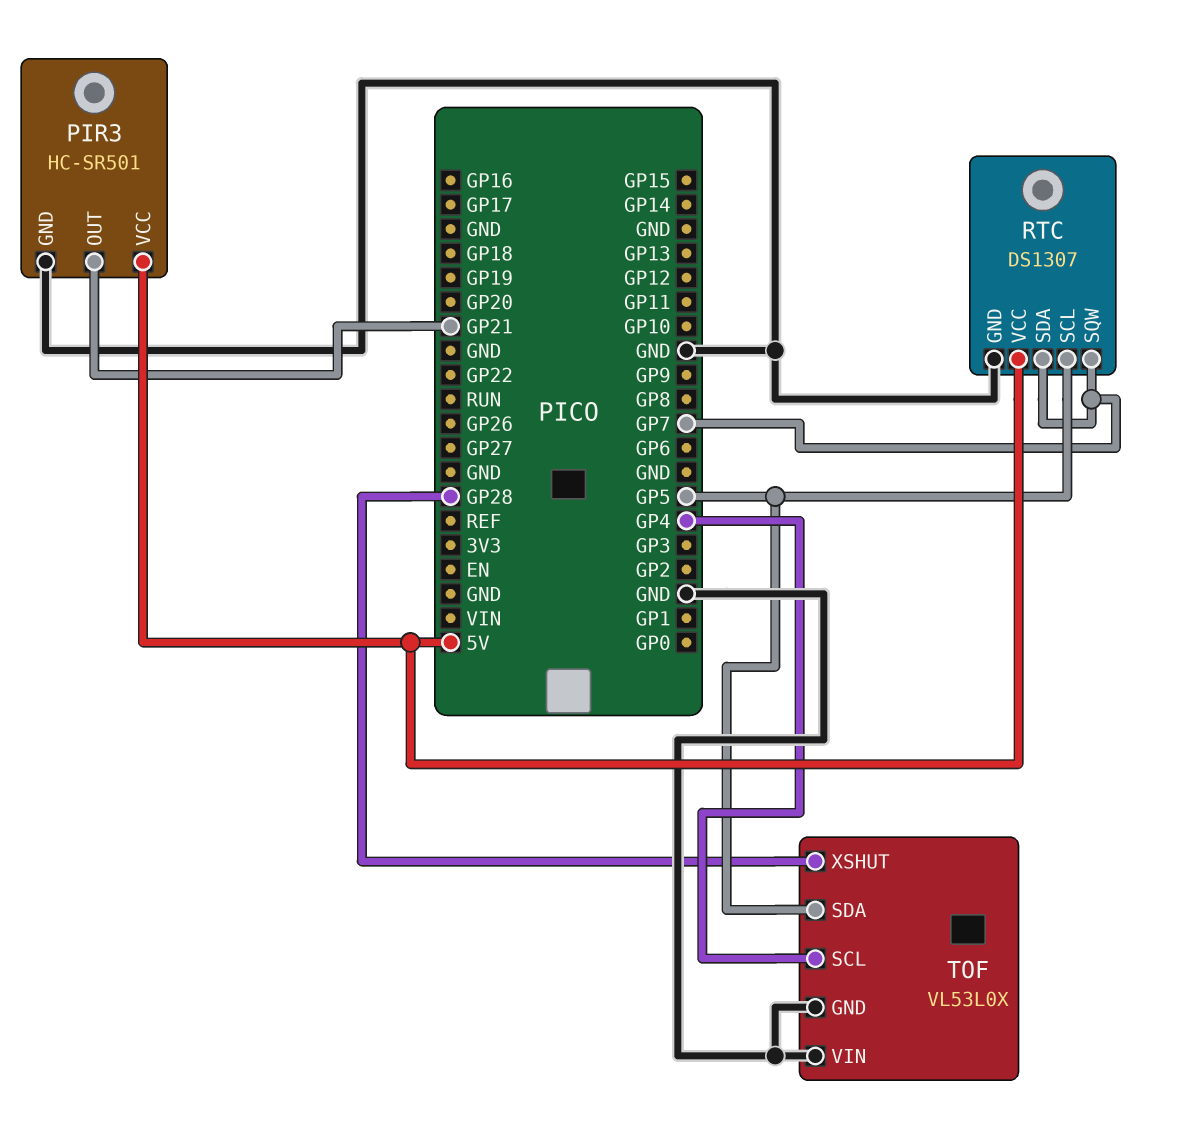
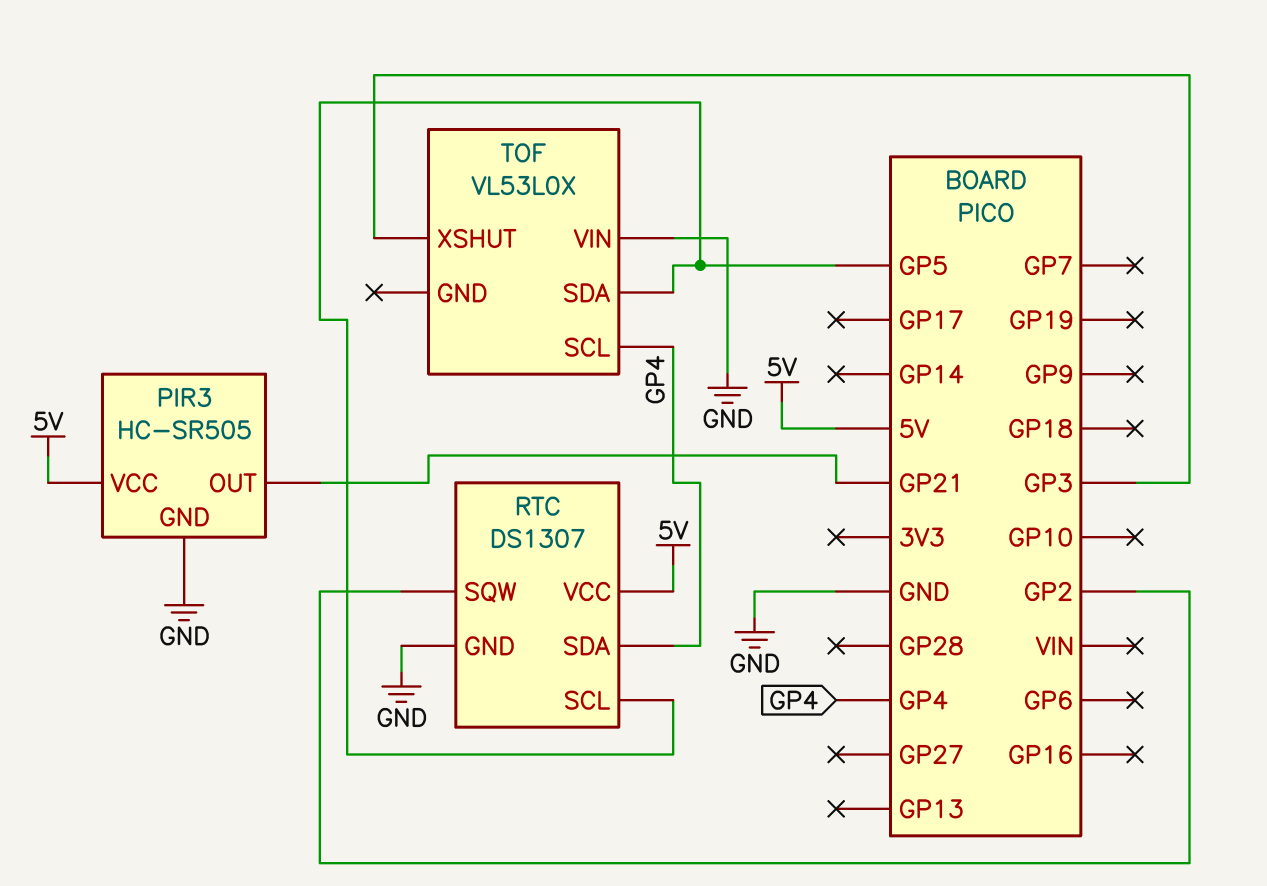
PIR3: HC-SR501 -> HC-SR505
RTC pin SDA: GP7 -> GP4
RTC pin SQW: GP7 -> GP2
TOF pin GND: GND -> none
TOF pin XSHUT: GP28 -> GP3

